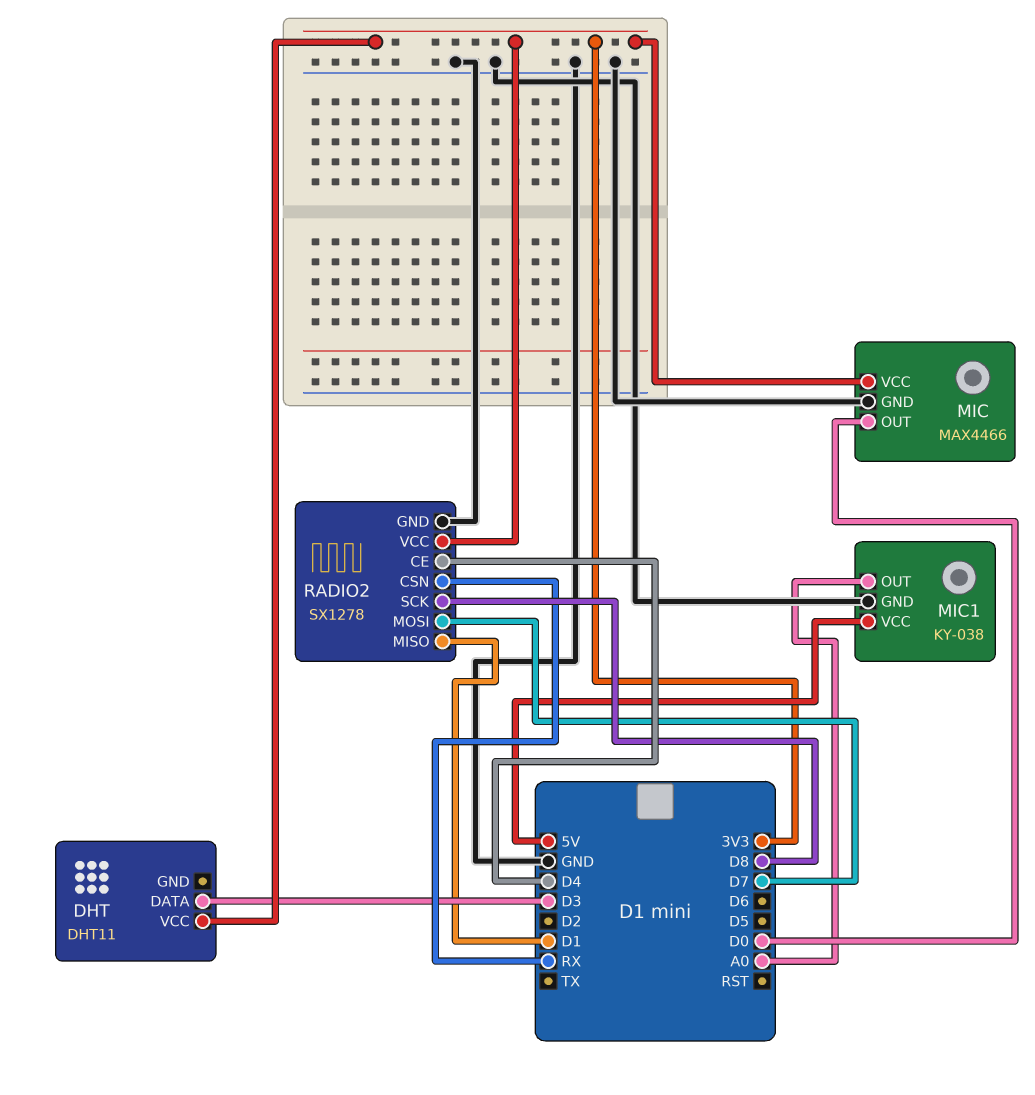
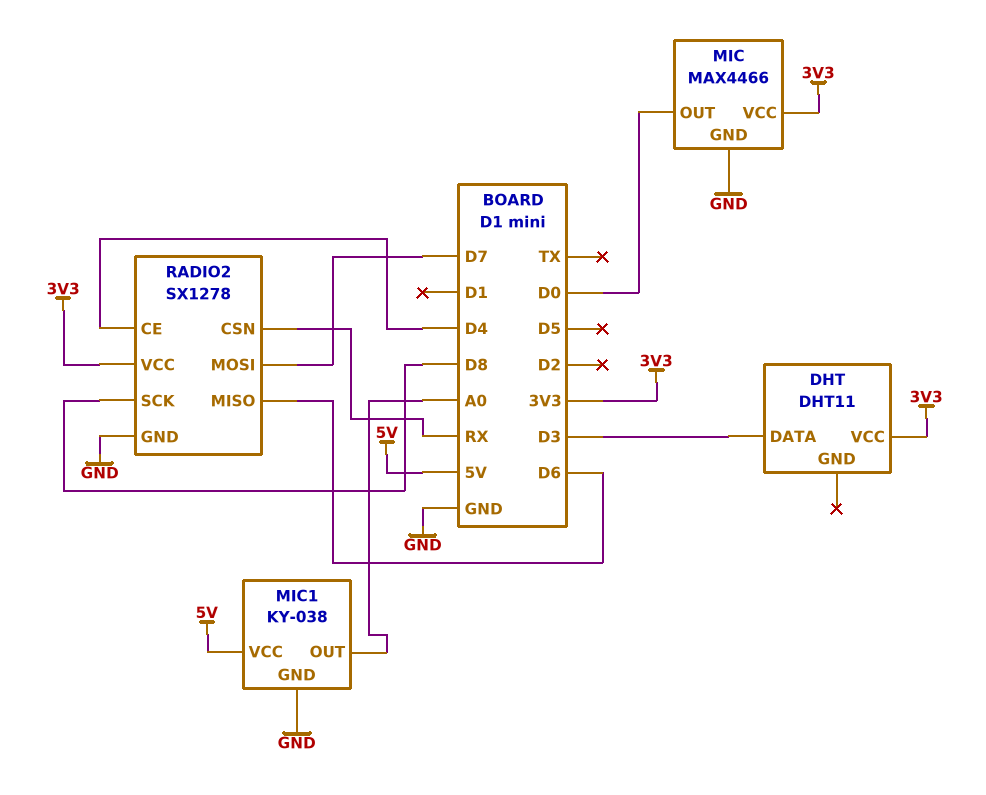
RADIO2 pin MISO: D1 -> D6

